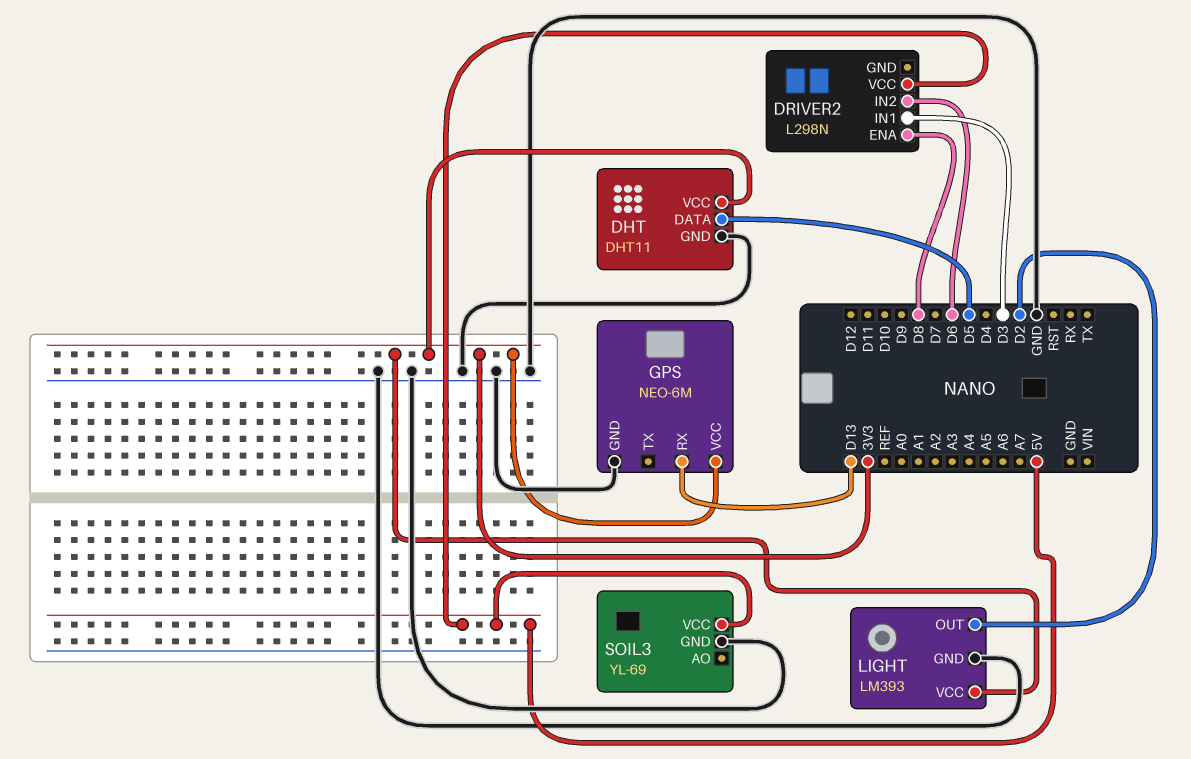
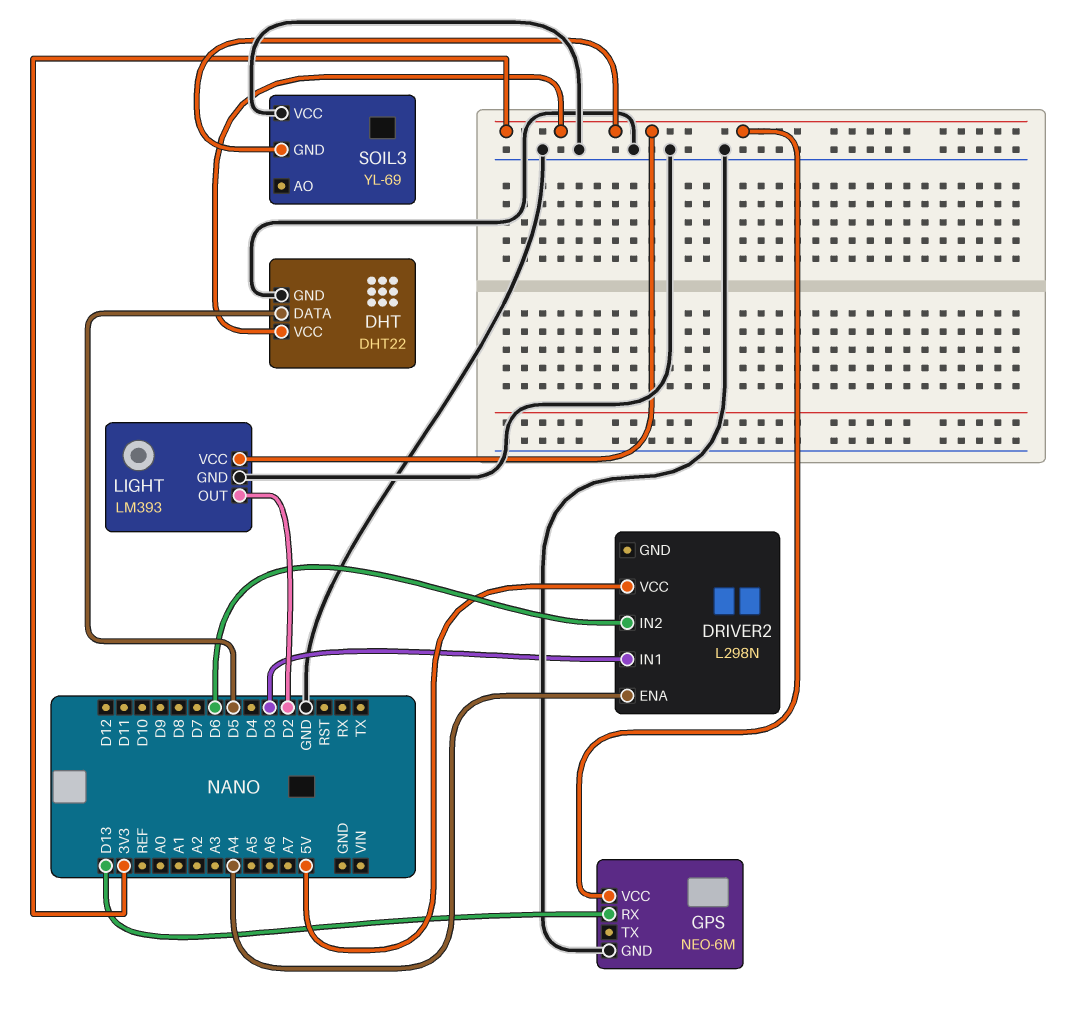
DHT: DHT11 -> DHT22
DRIVER2 pin ENA: D8 -> A4
SOIL3 pin GND: GND -> 3V3
SOIL3 pin VCC: 5V -> GND

